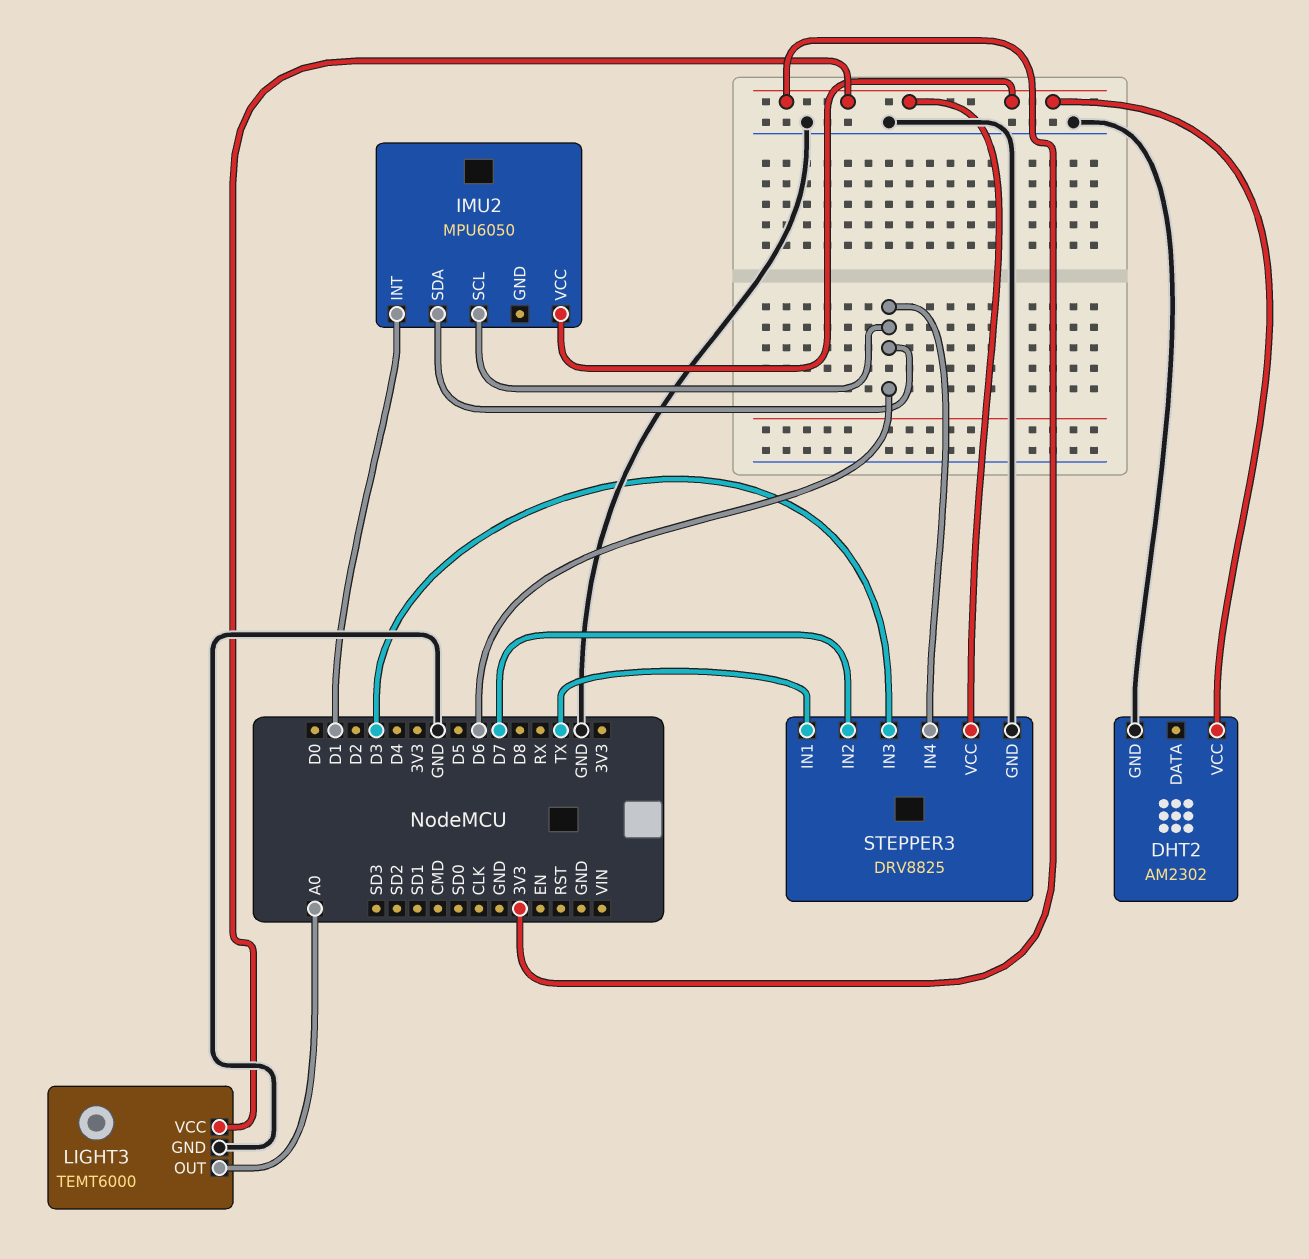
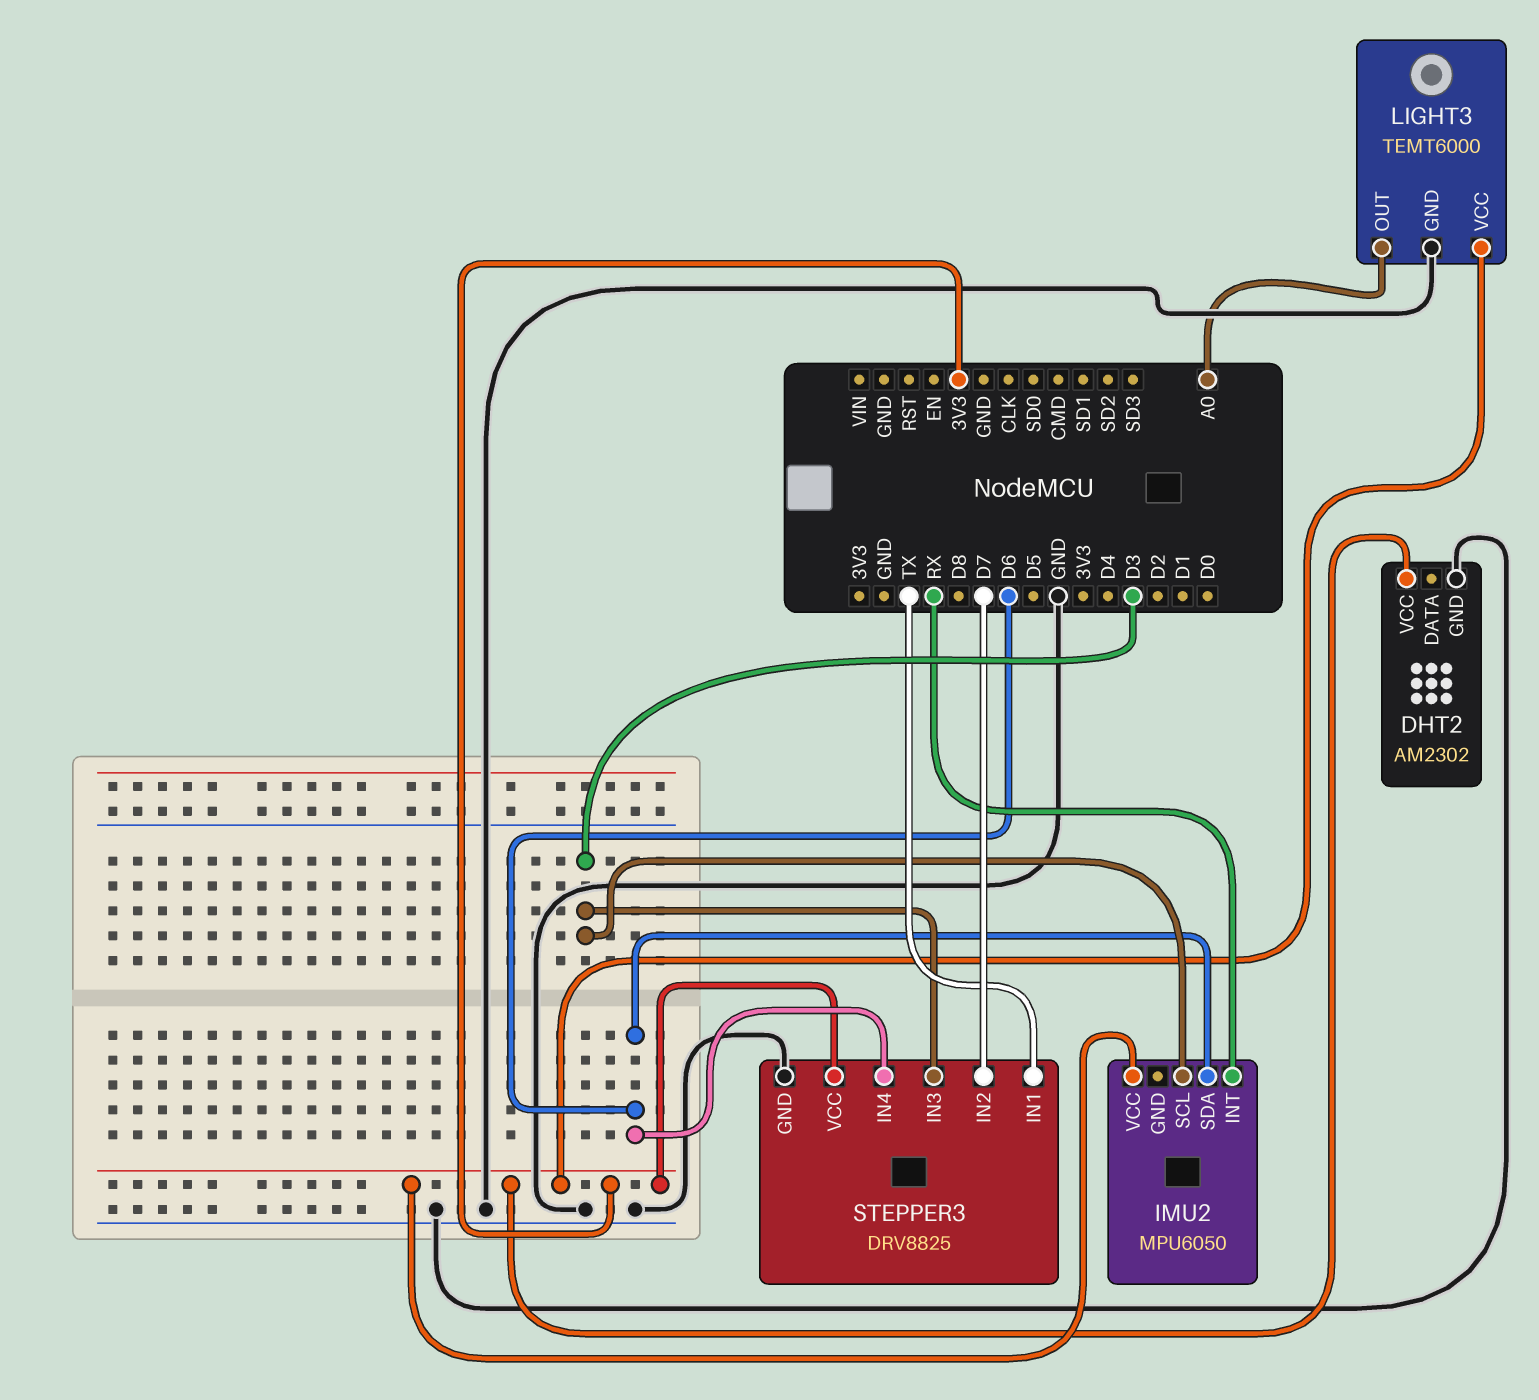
IMU2 pin INT: D1 -> RX
IMU2 pin SCL: D6 -> D3

